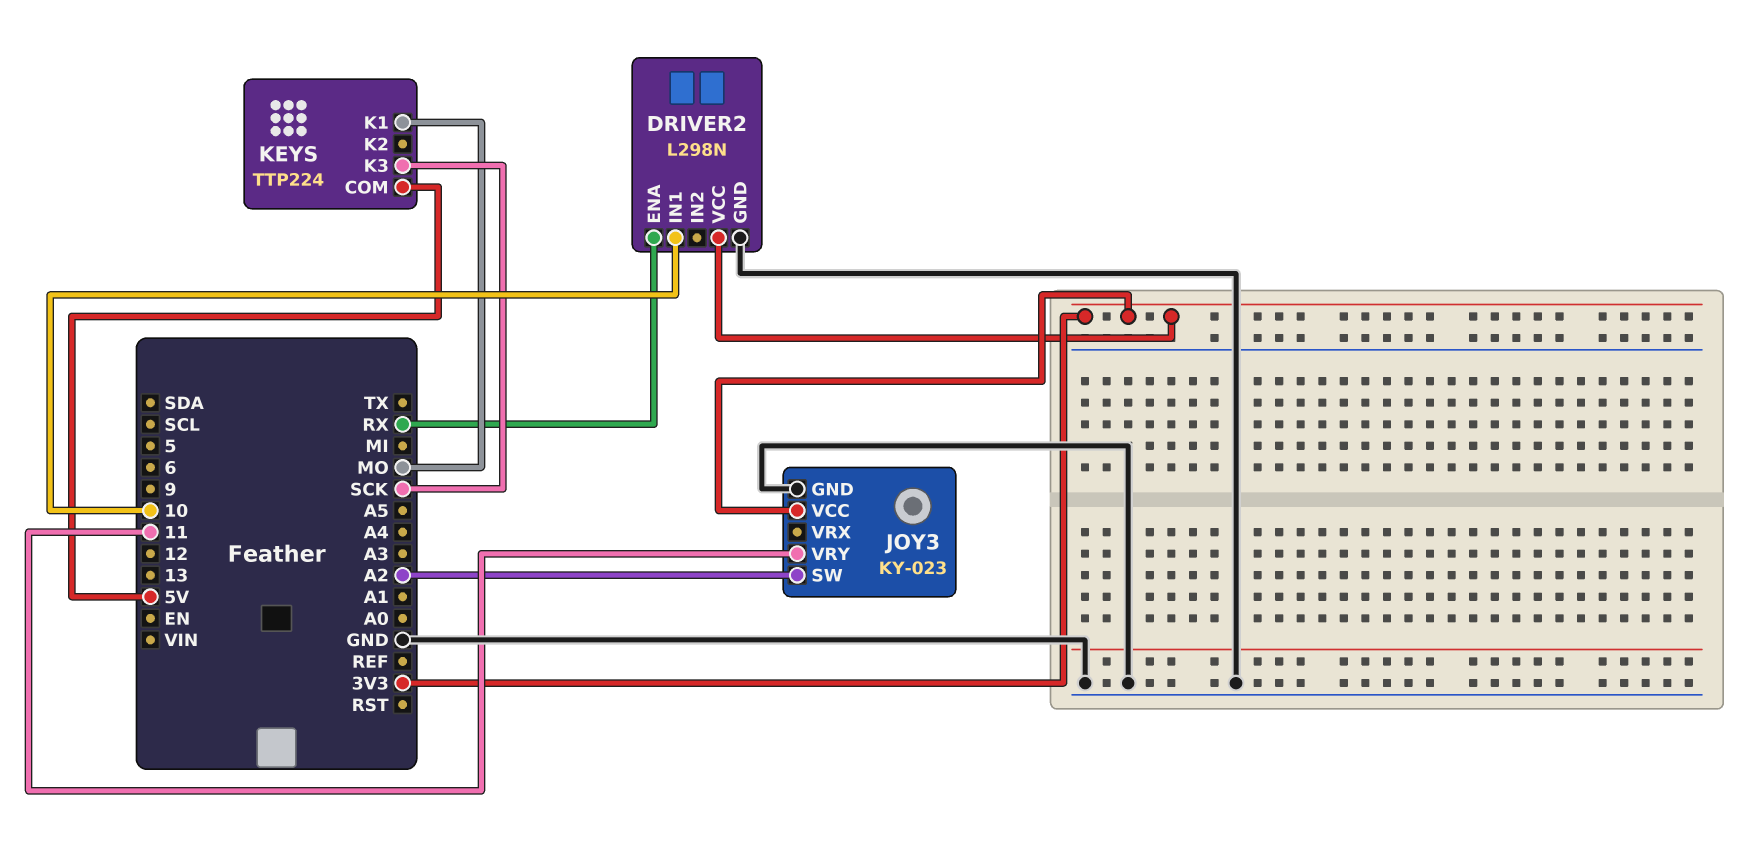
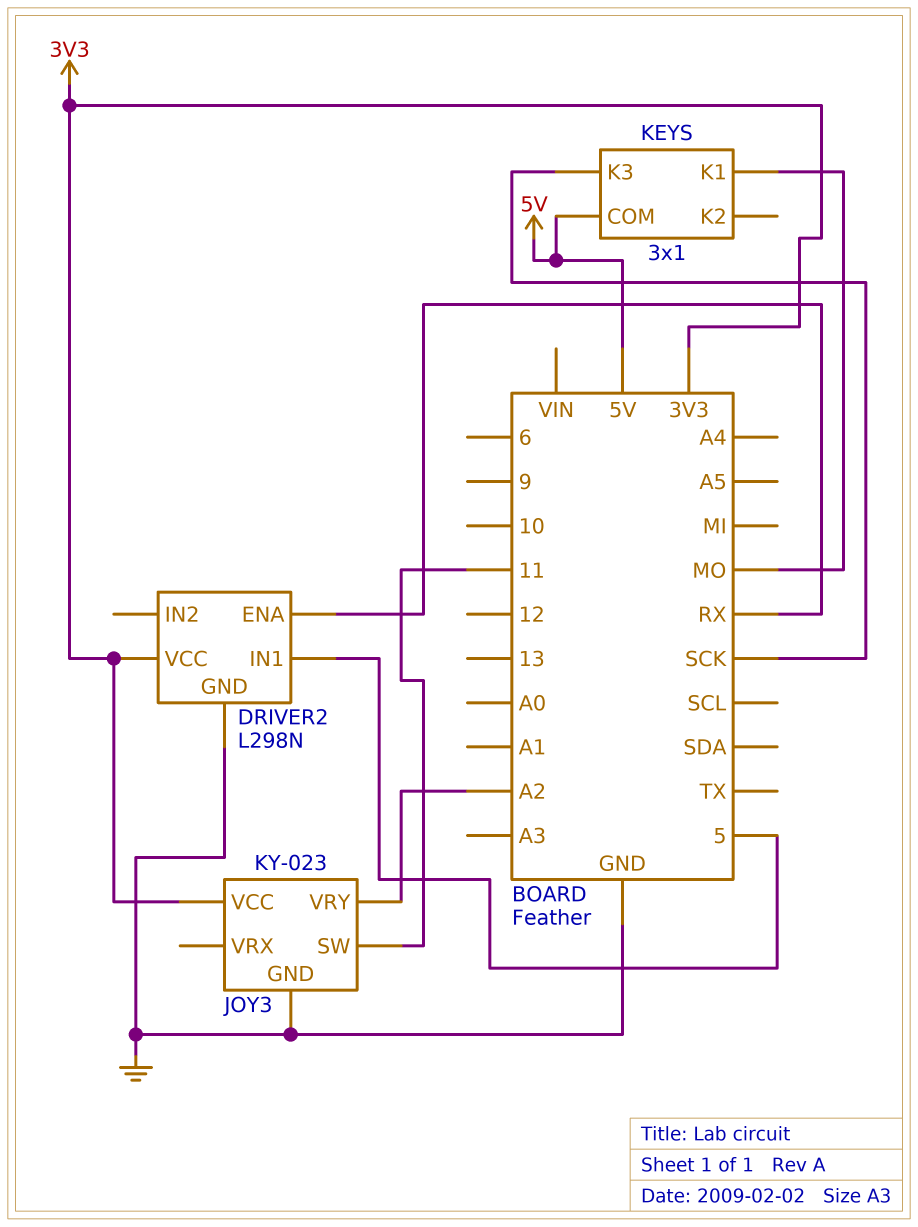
DRIVER2 pin IN1: 10 -> 5
JOY3 pin SW: A2 -> 11
JOY3 pin VRY: 11 -> A2
KEYS: TTP224 -> 3x1

